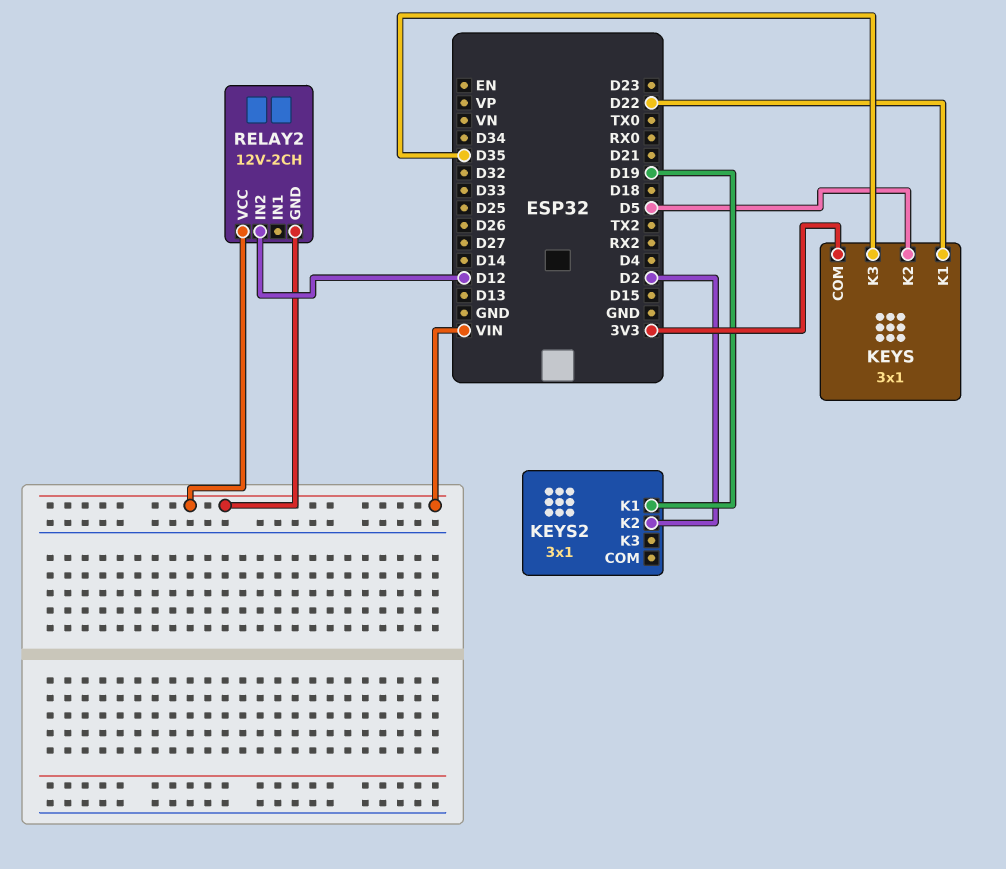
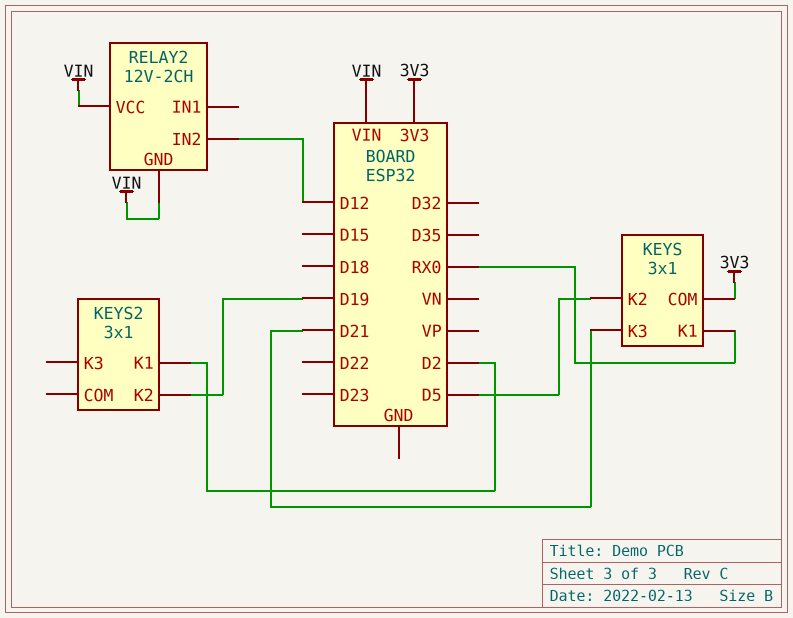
KEYS pin K1: D22 -> RX0
KEYS pin K3: D35 -> D21
KEYS2 pin K1: D19 -> D2
KEYS2 pin K2: D2 -> D19

